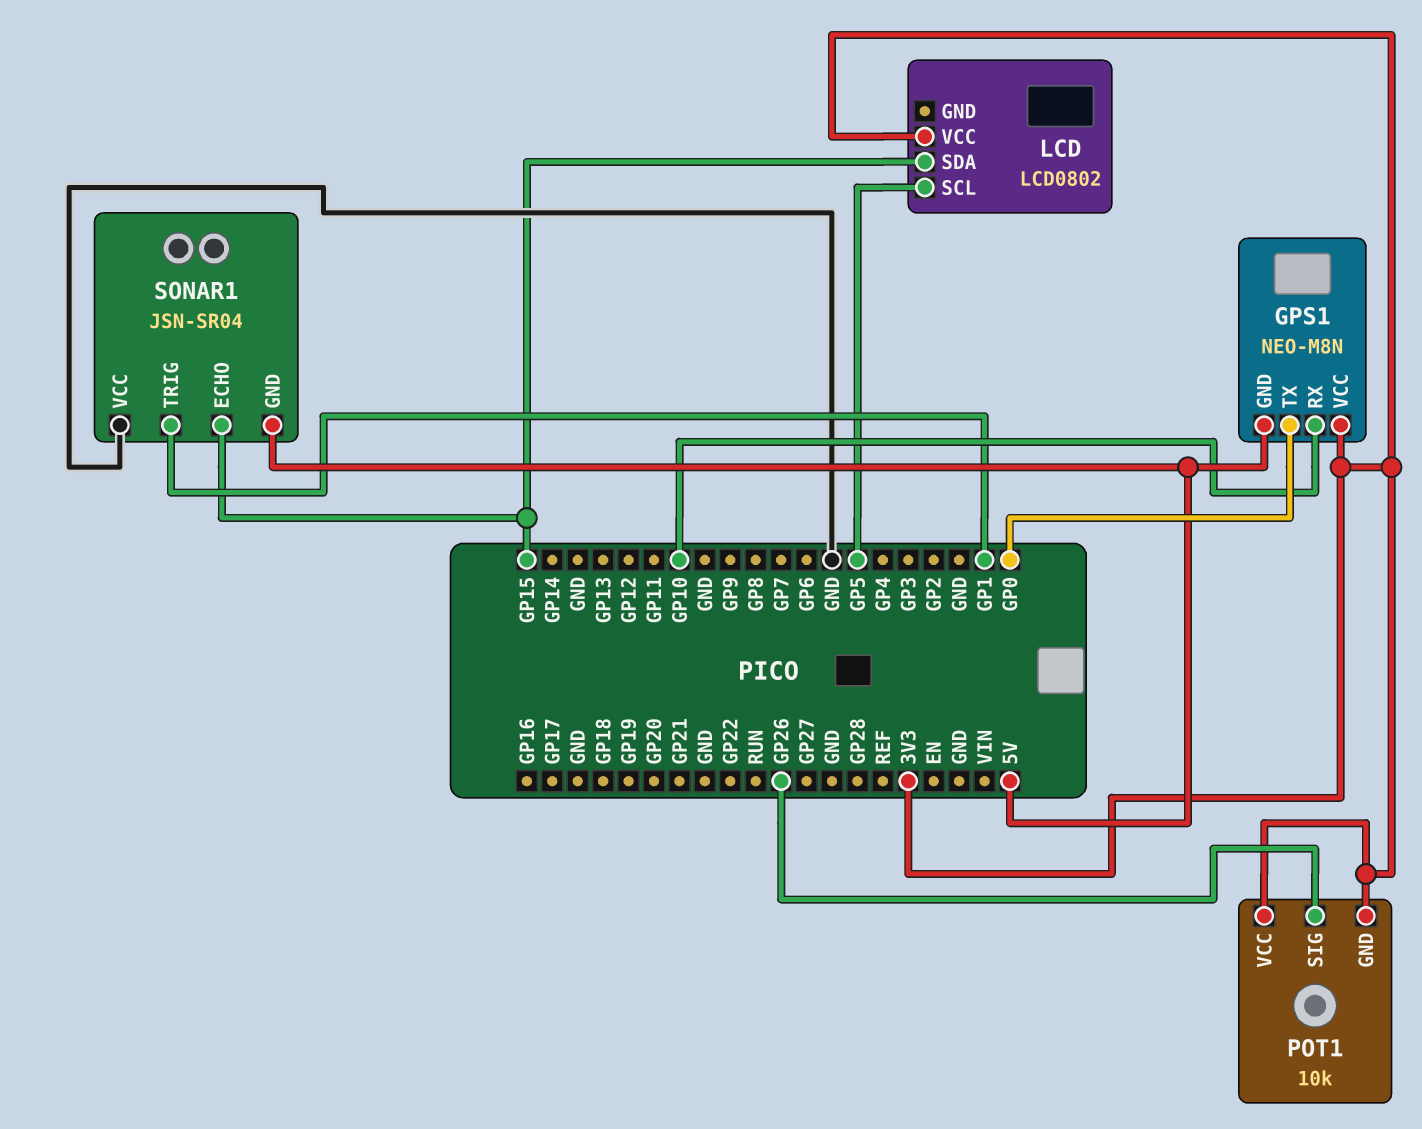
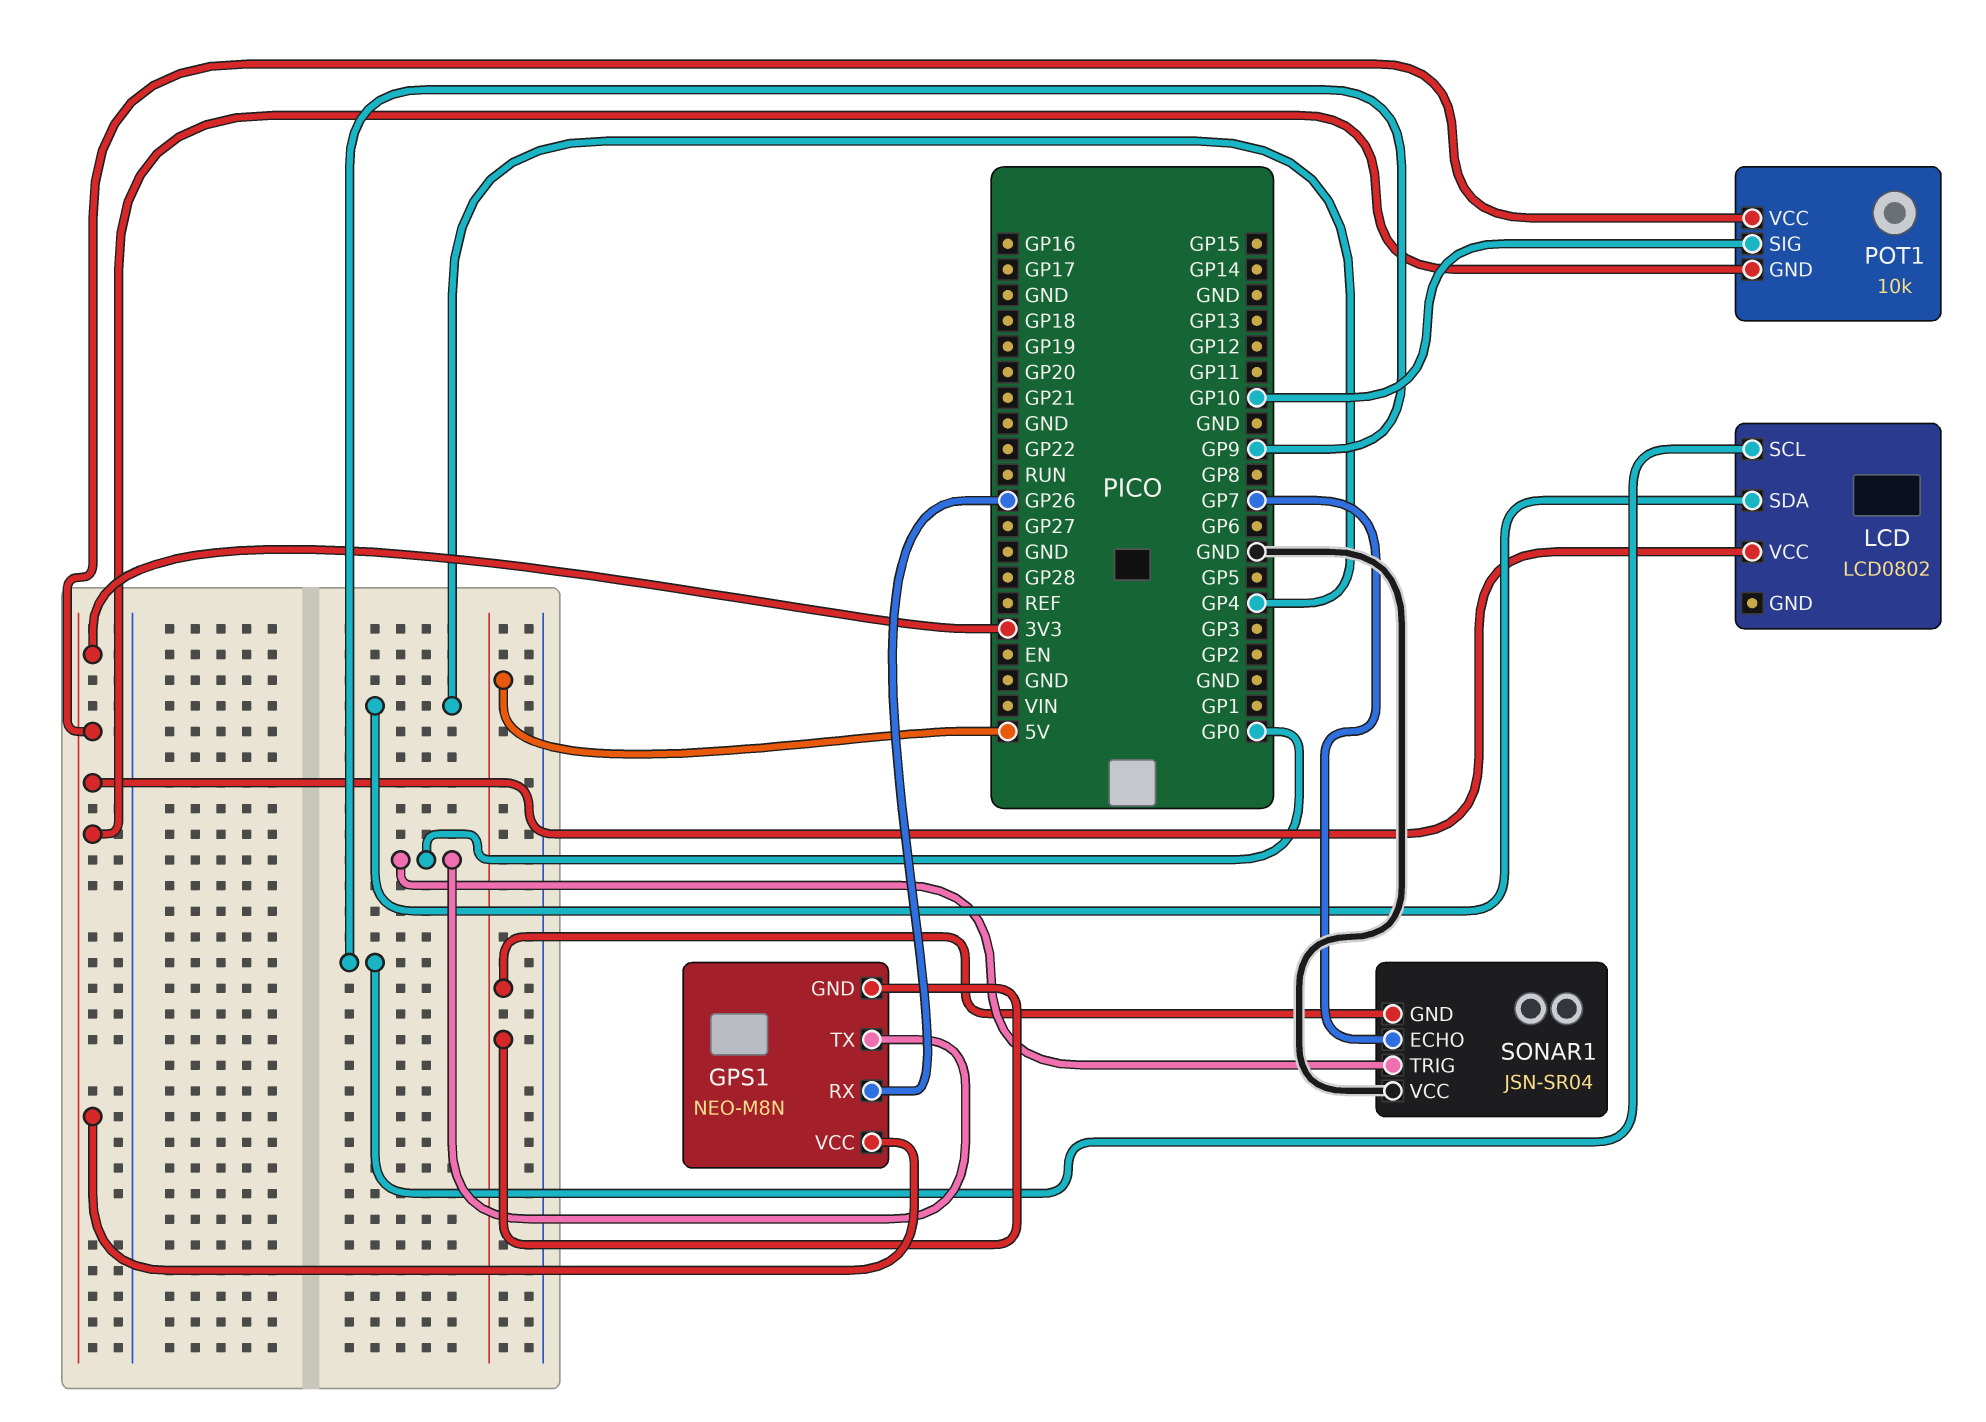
GPS1 pin RX: GP10 -> GP26
LCD pin SCL: GP5 -> GP9
LCD pin SDA: GP15 -> GP4
POT1 pin SIG: GP26 -> GP10
SONAR1 pin ECHO: GP15 -> GP7
SONAR1 pin TRIG: GP1 -> GP0

